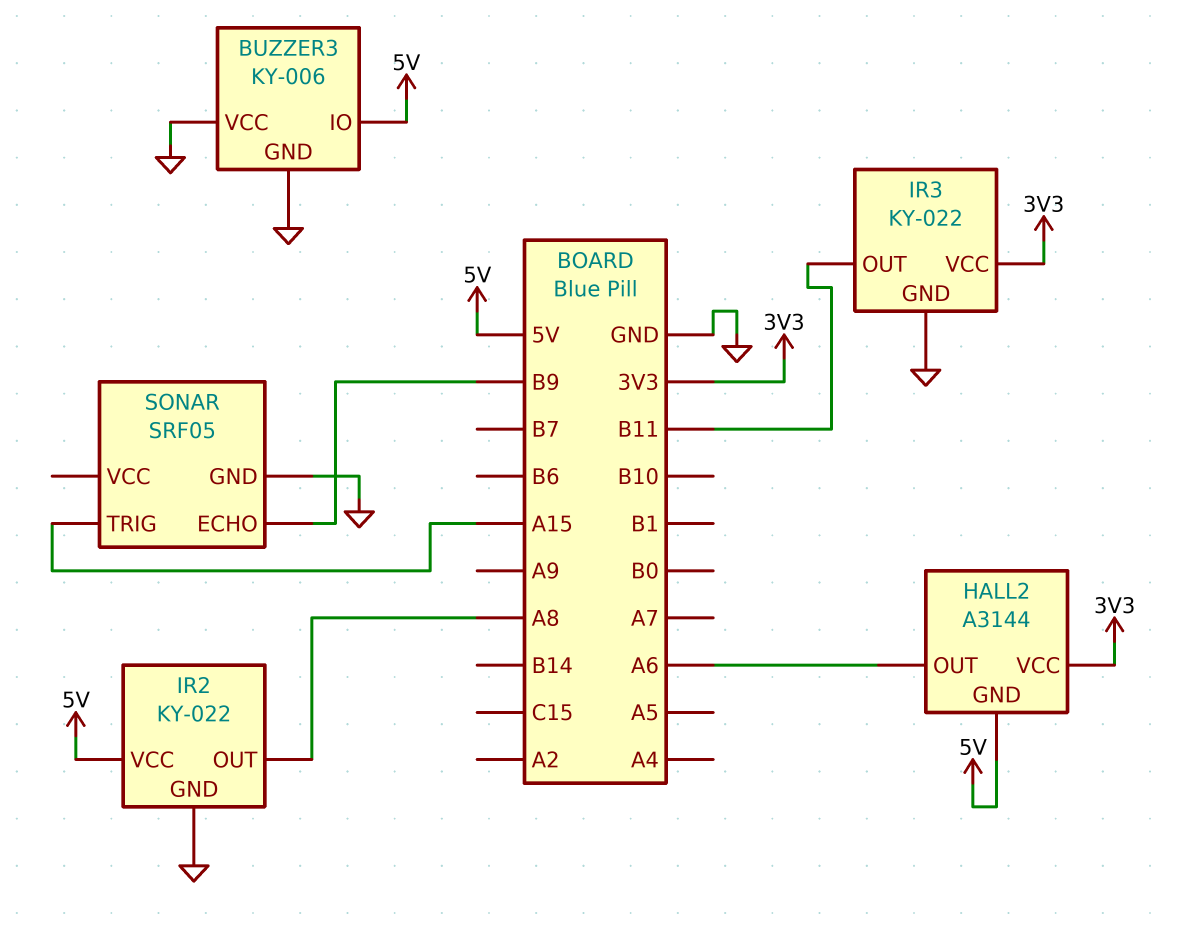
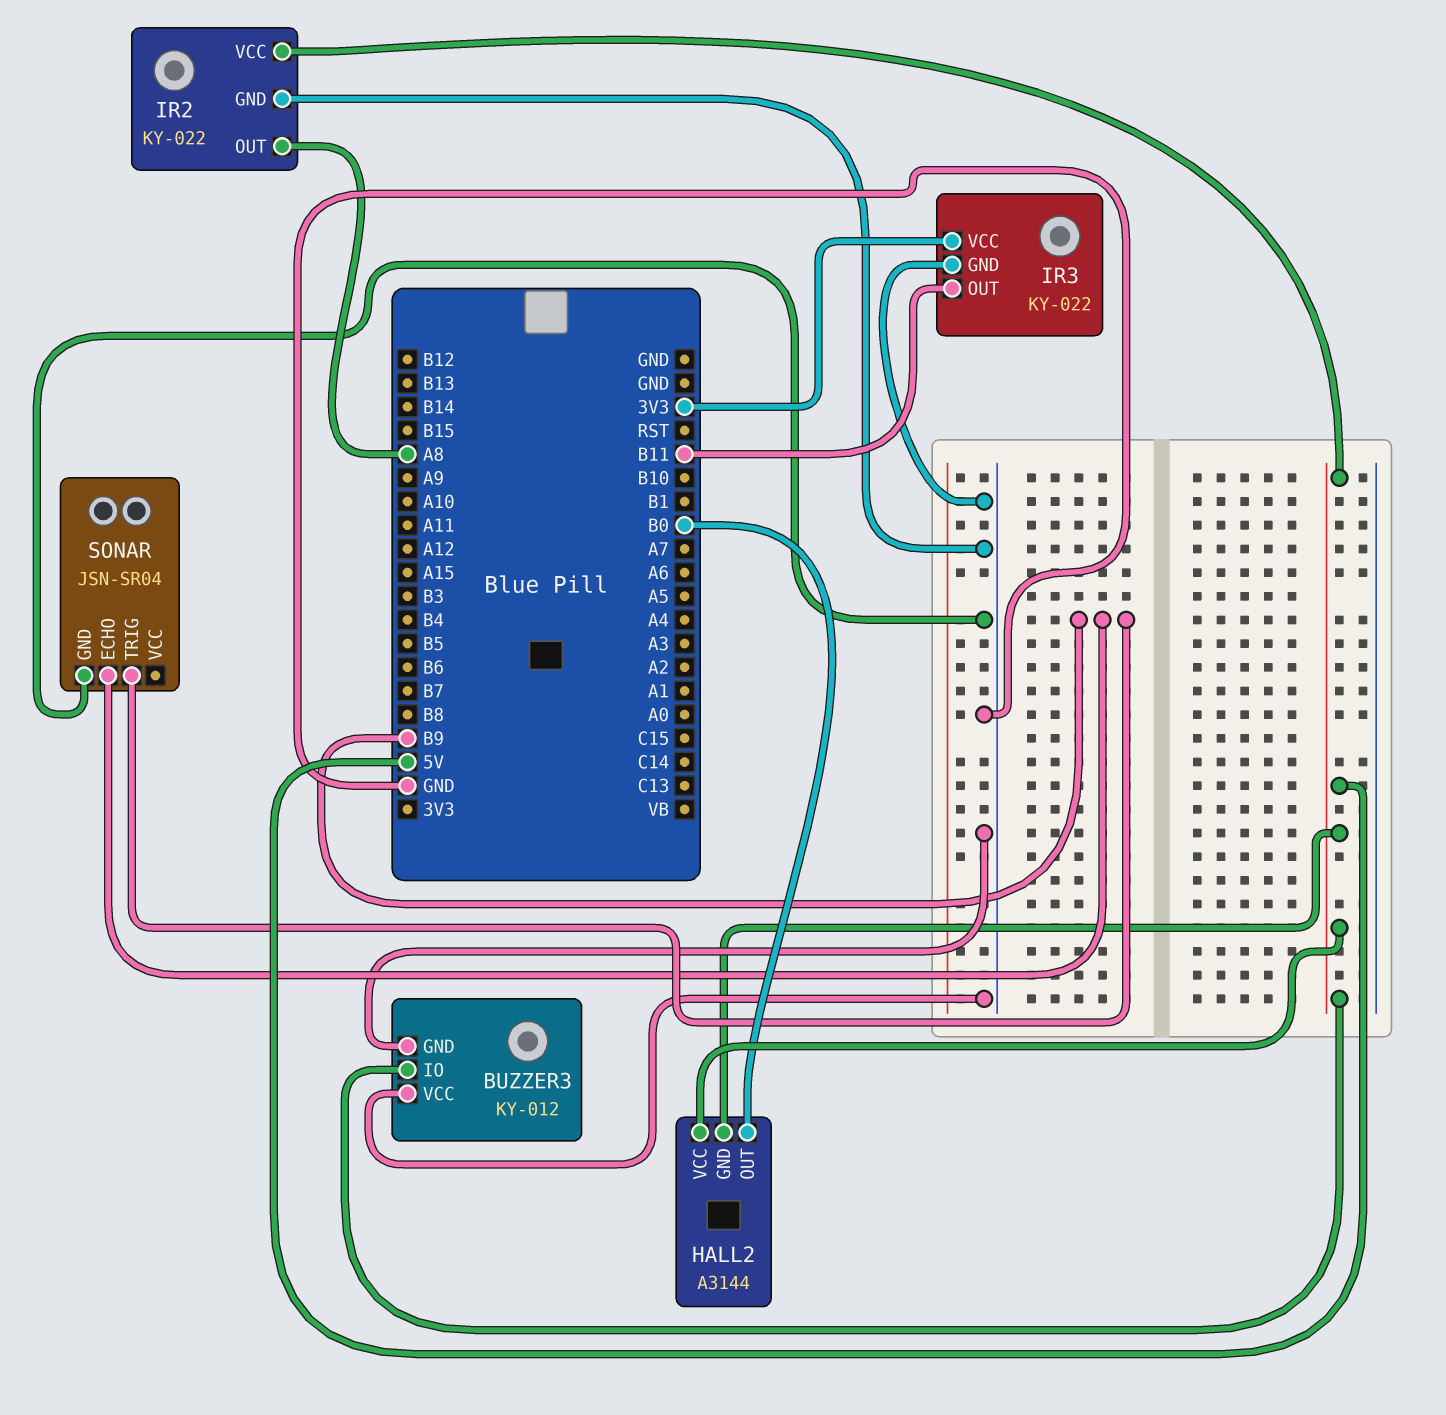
BUZZER3: KY-006 -> KY-012
HALL2 pin OUT: A6 -> B0
HALL2 pin VCC: 3V3 -> 5V
SONAR: SRF05 -> JSN-SR04
SONAR pin TRIG: A15 -> B9

